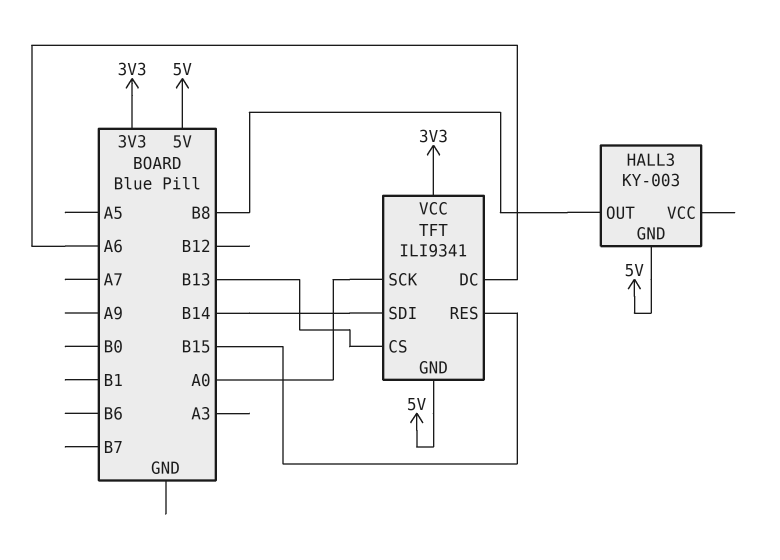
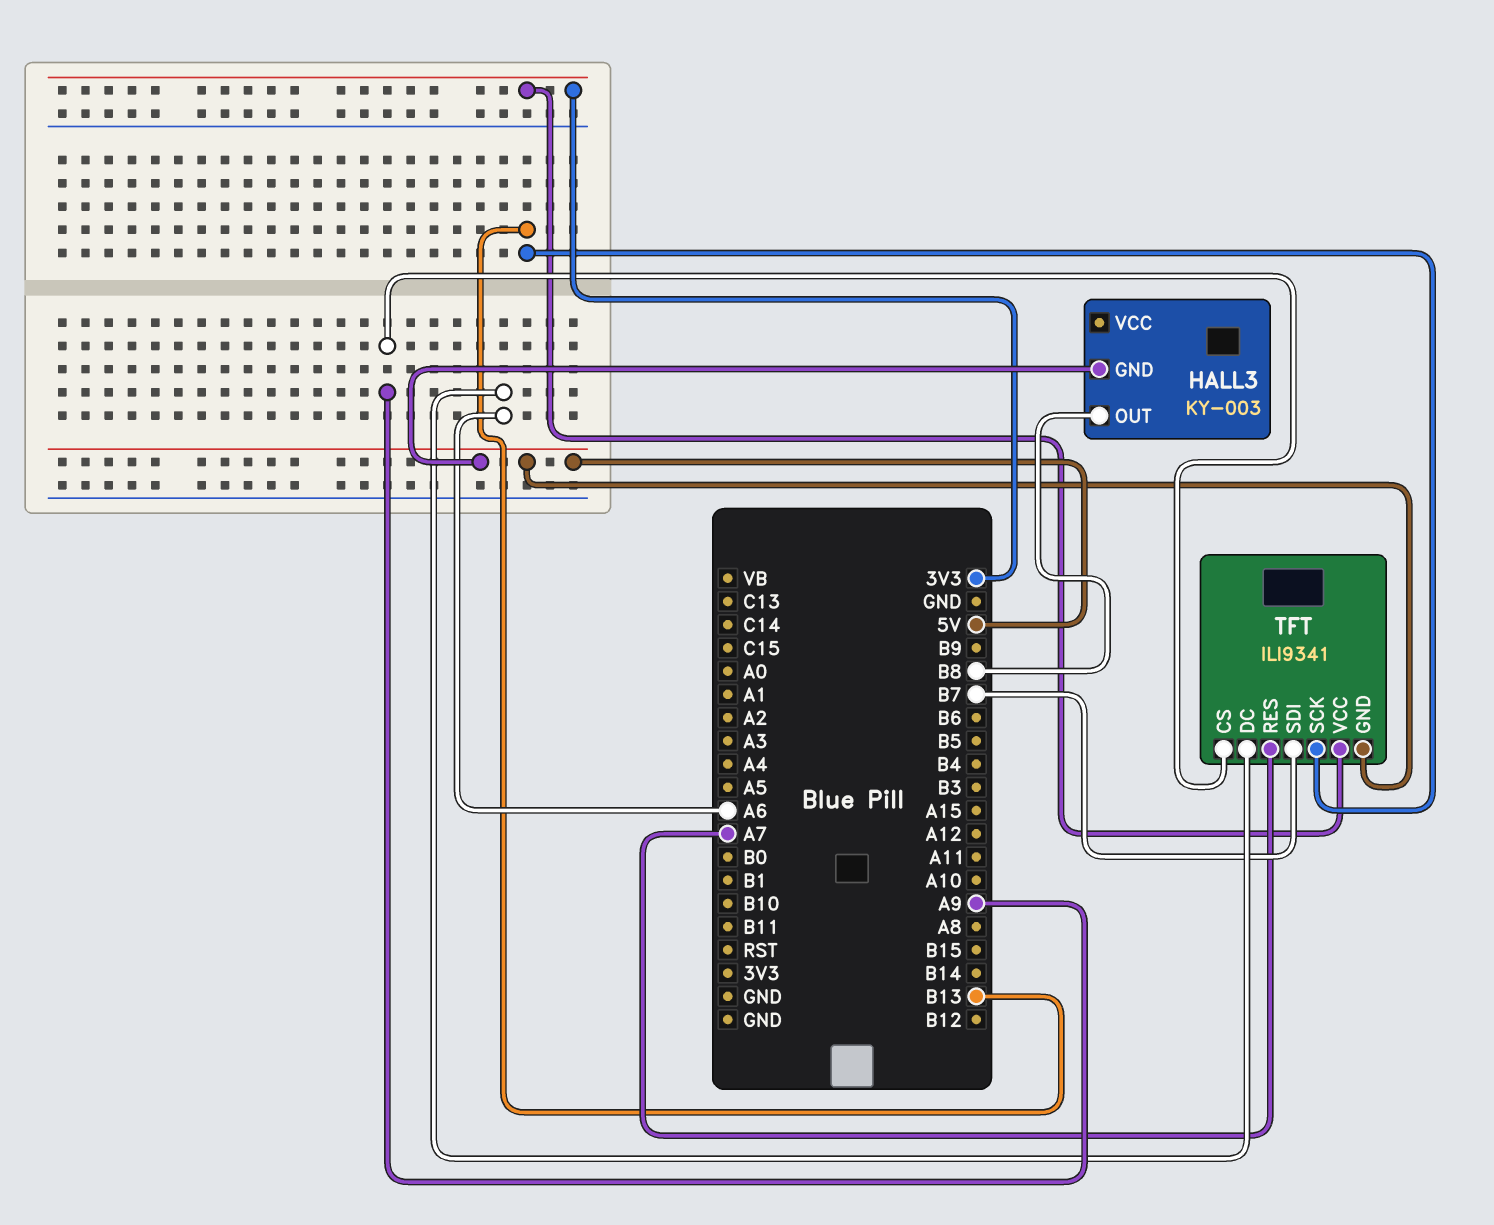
TFT pin CS: B13 -> A9
TFT pin RES: B15 -> A7
TFT pin SCK: A0 -> B13
TFT pin SDI: B14 -> B7

